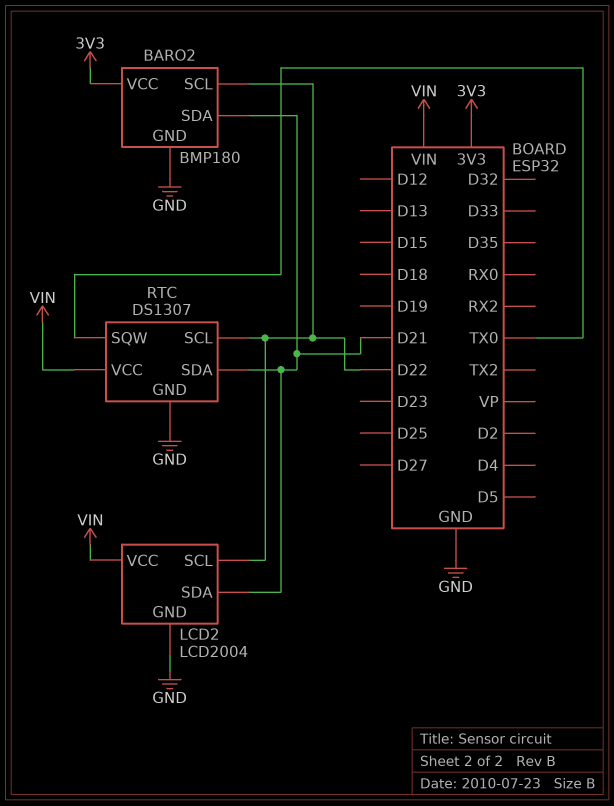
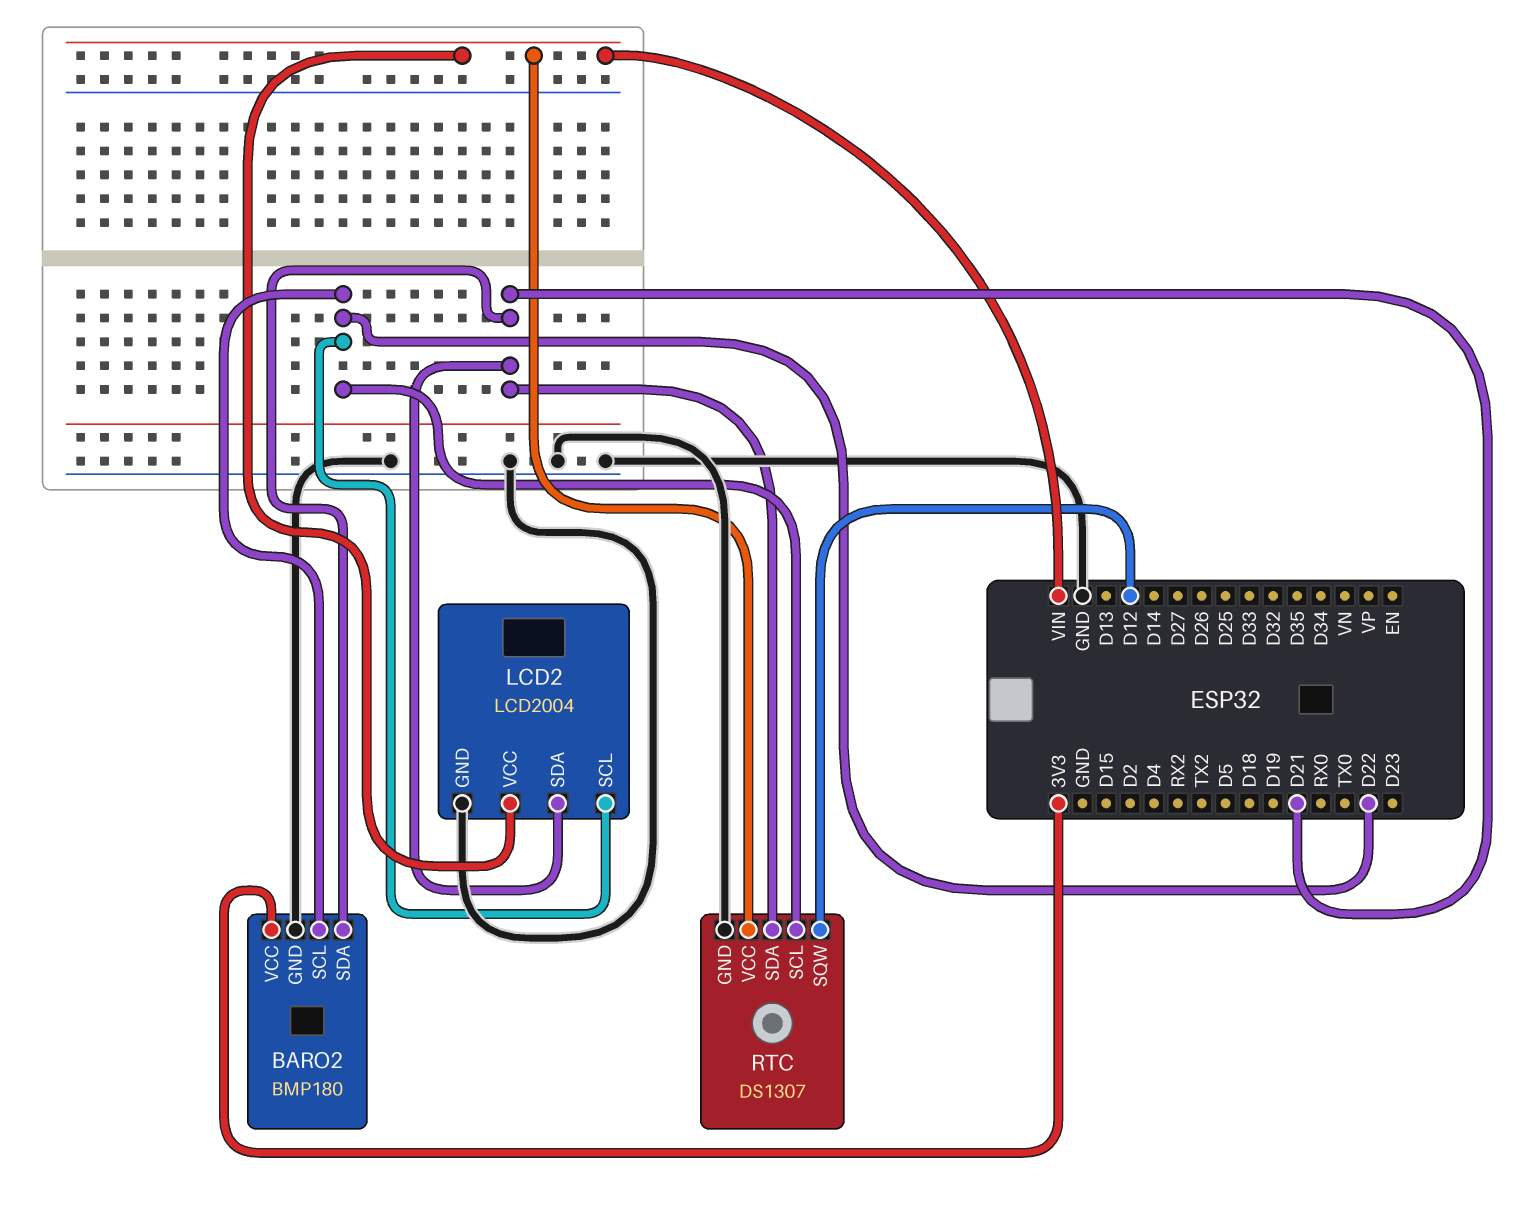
RTC pin SQW: TX0 -> D12

